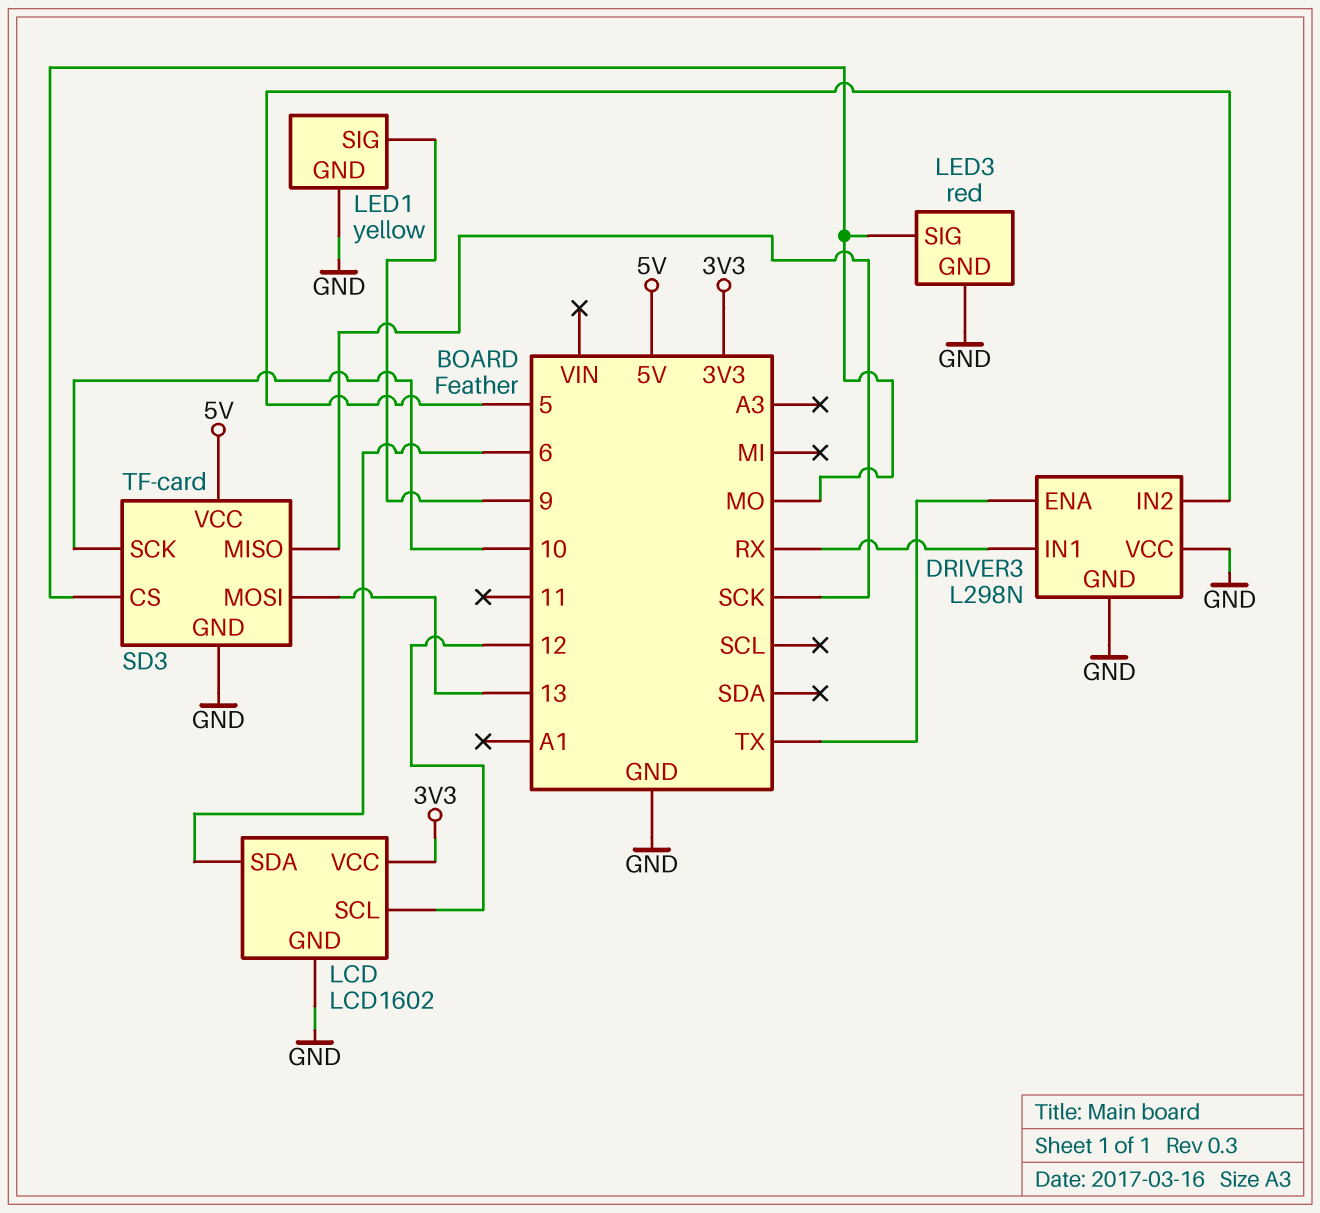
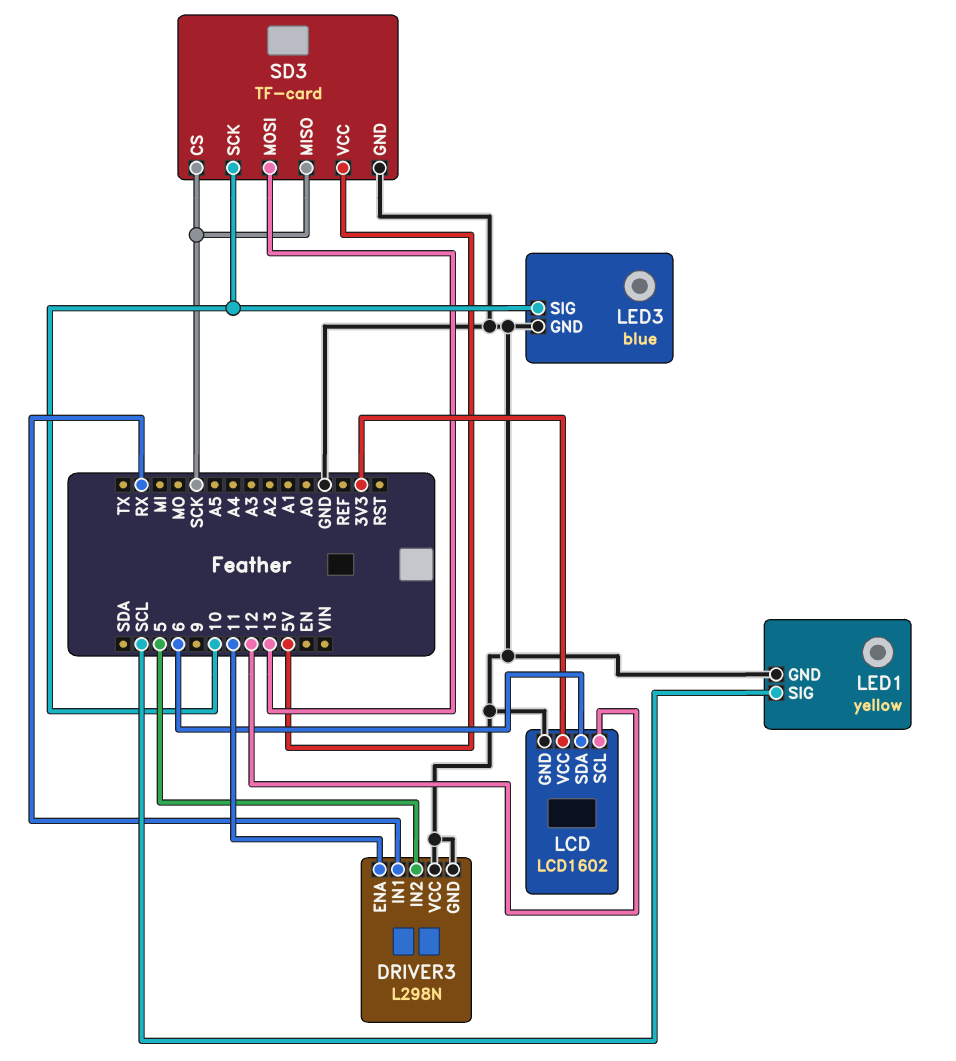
DRIVER3 pin ENA: TX -> 11
LED1 pin SIG: 9 -> SCL
LED3: red -> blue
LED3 pin SIG: MO -> 10
SD3 pin CS: MO -> SCK

